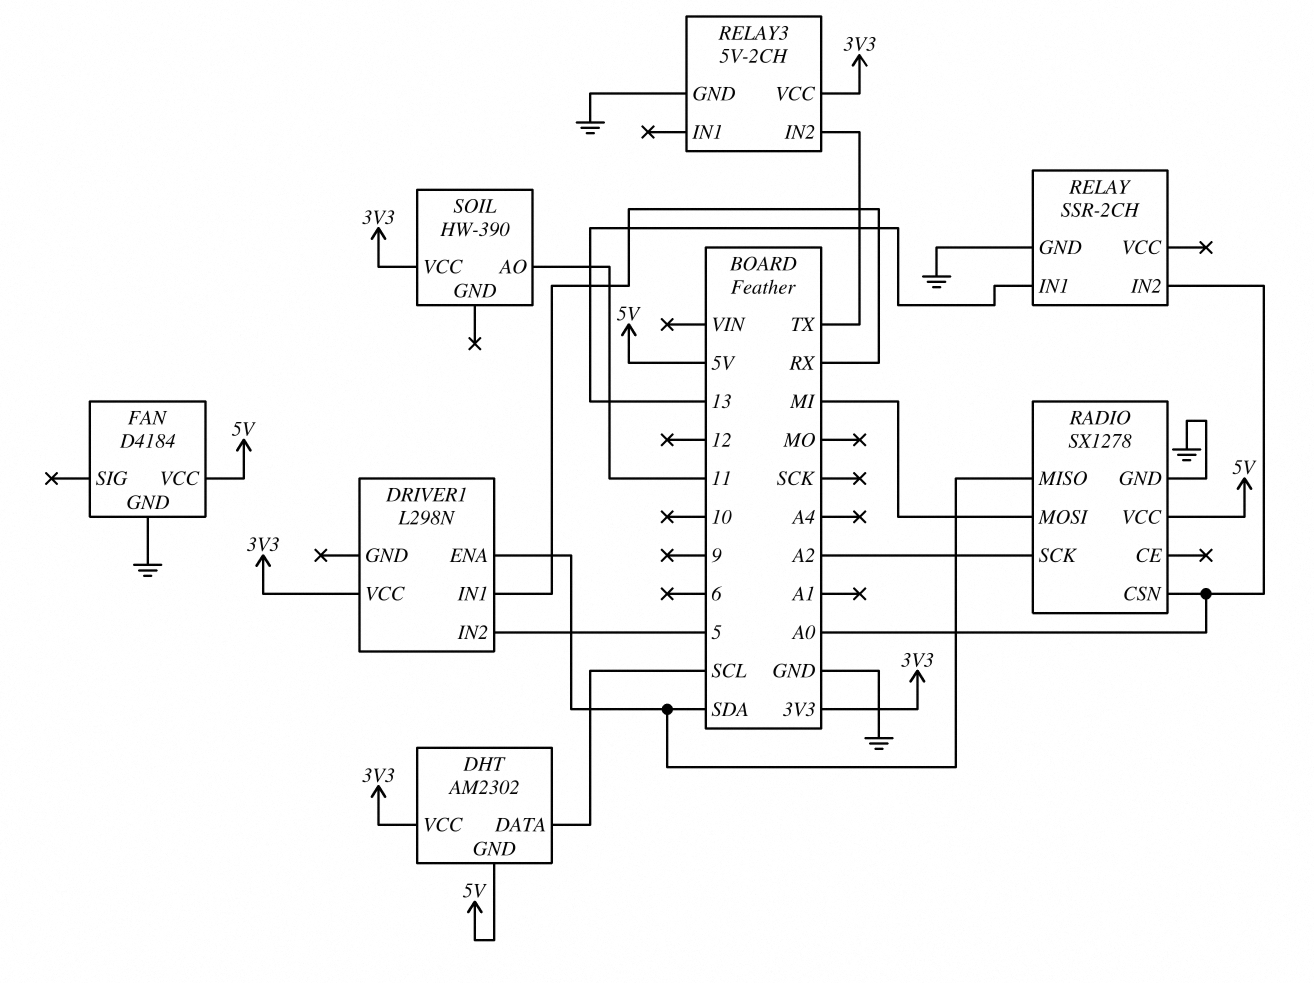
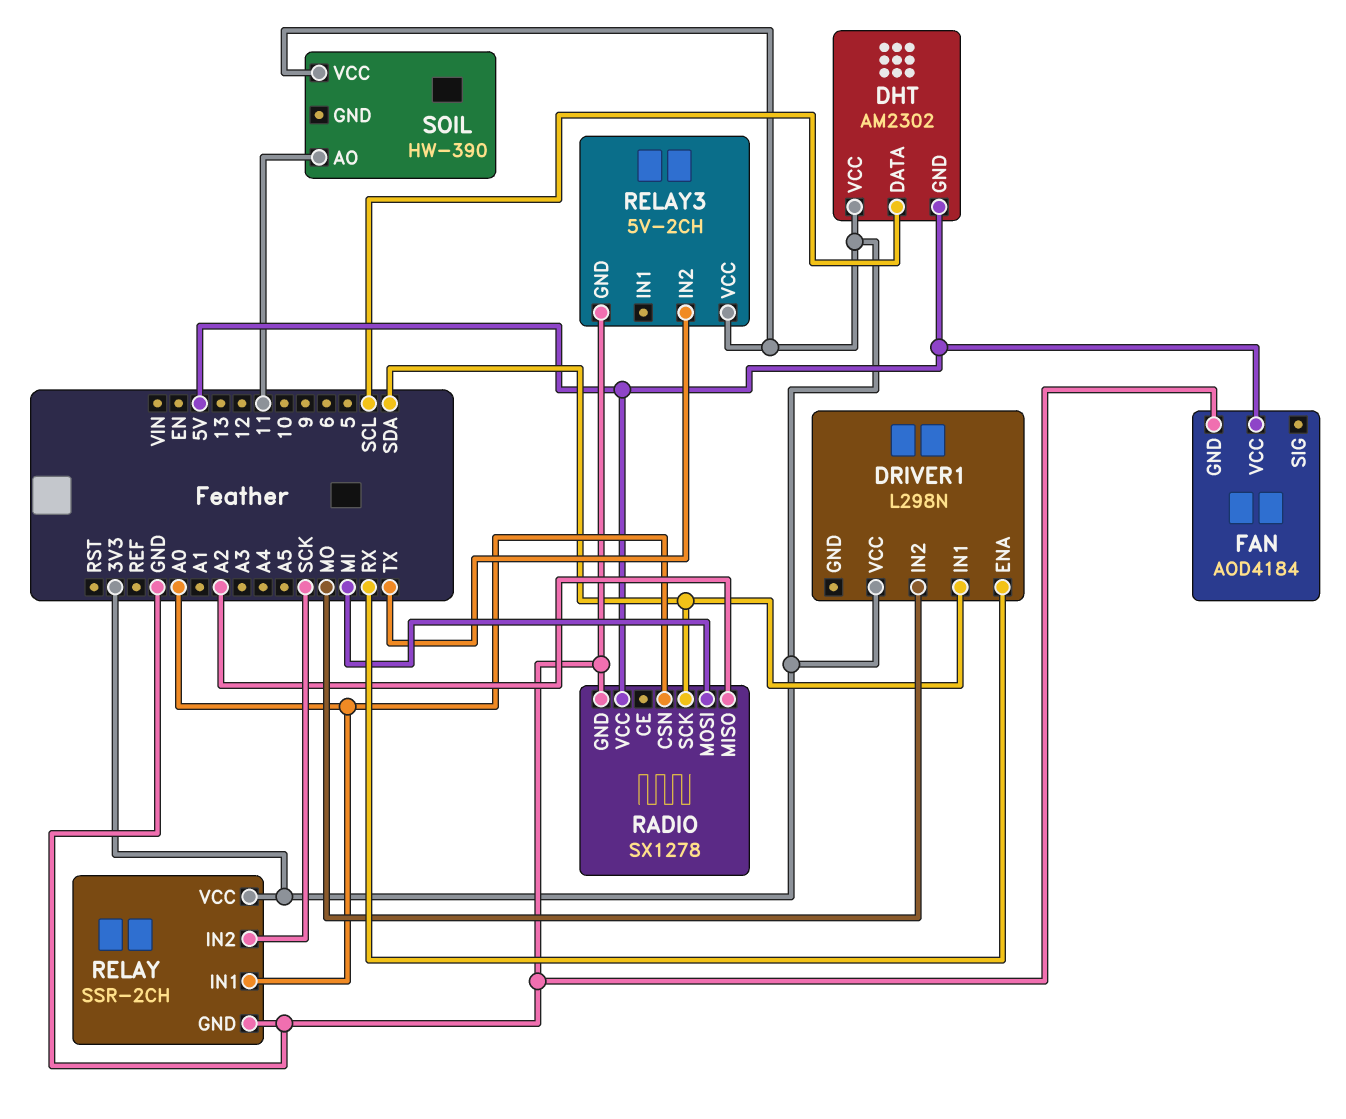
DRIVER1 pin ENA: SDA -> RX
DRIVER1 pin IN1: RX -> SDA
DRIVER1 pin IN2: 5 -> MO
FAN: D4184 -> AOD4184
RADIO pin MISO: SDA -> A2
RADIO pin SCK: A2 -> SDA
RELAY pin IN1: 13 -> A0
RELAY pin IN2: A0 -> SCK
RELAY pin VCC: none -> 3V3

